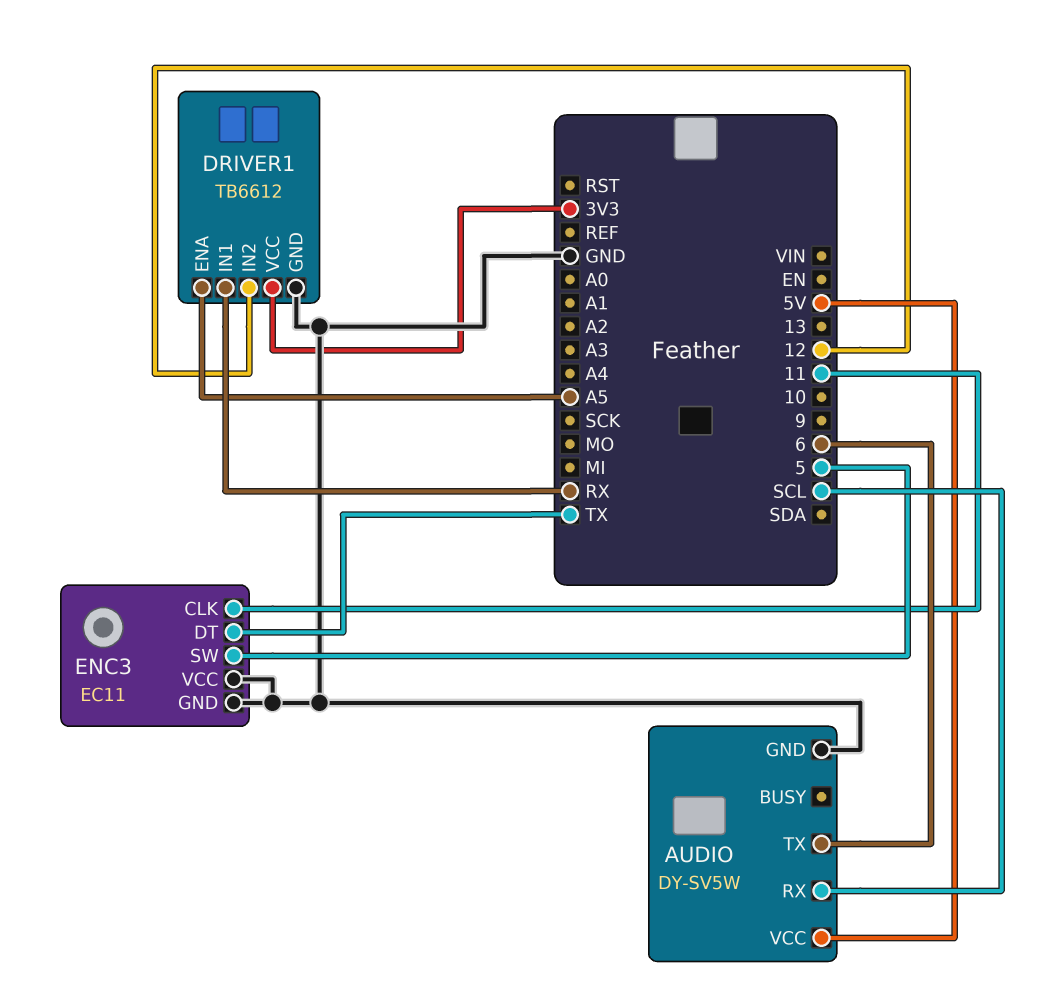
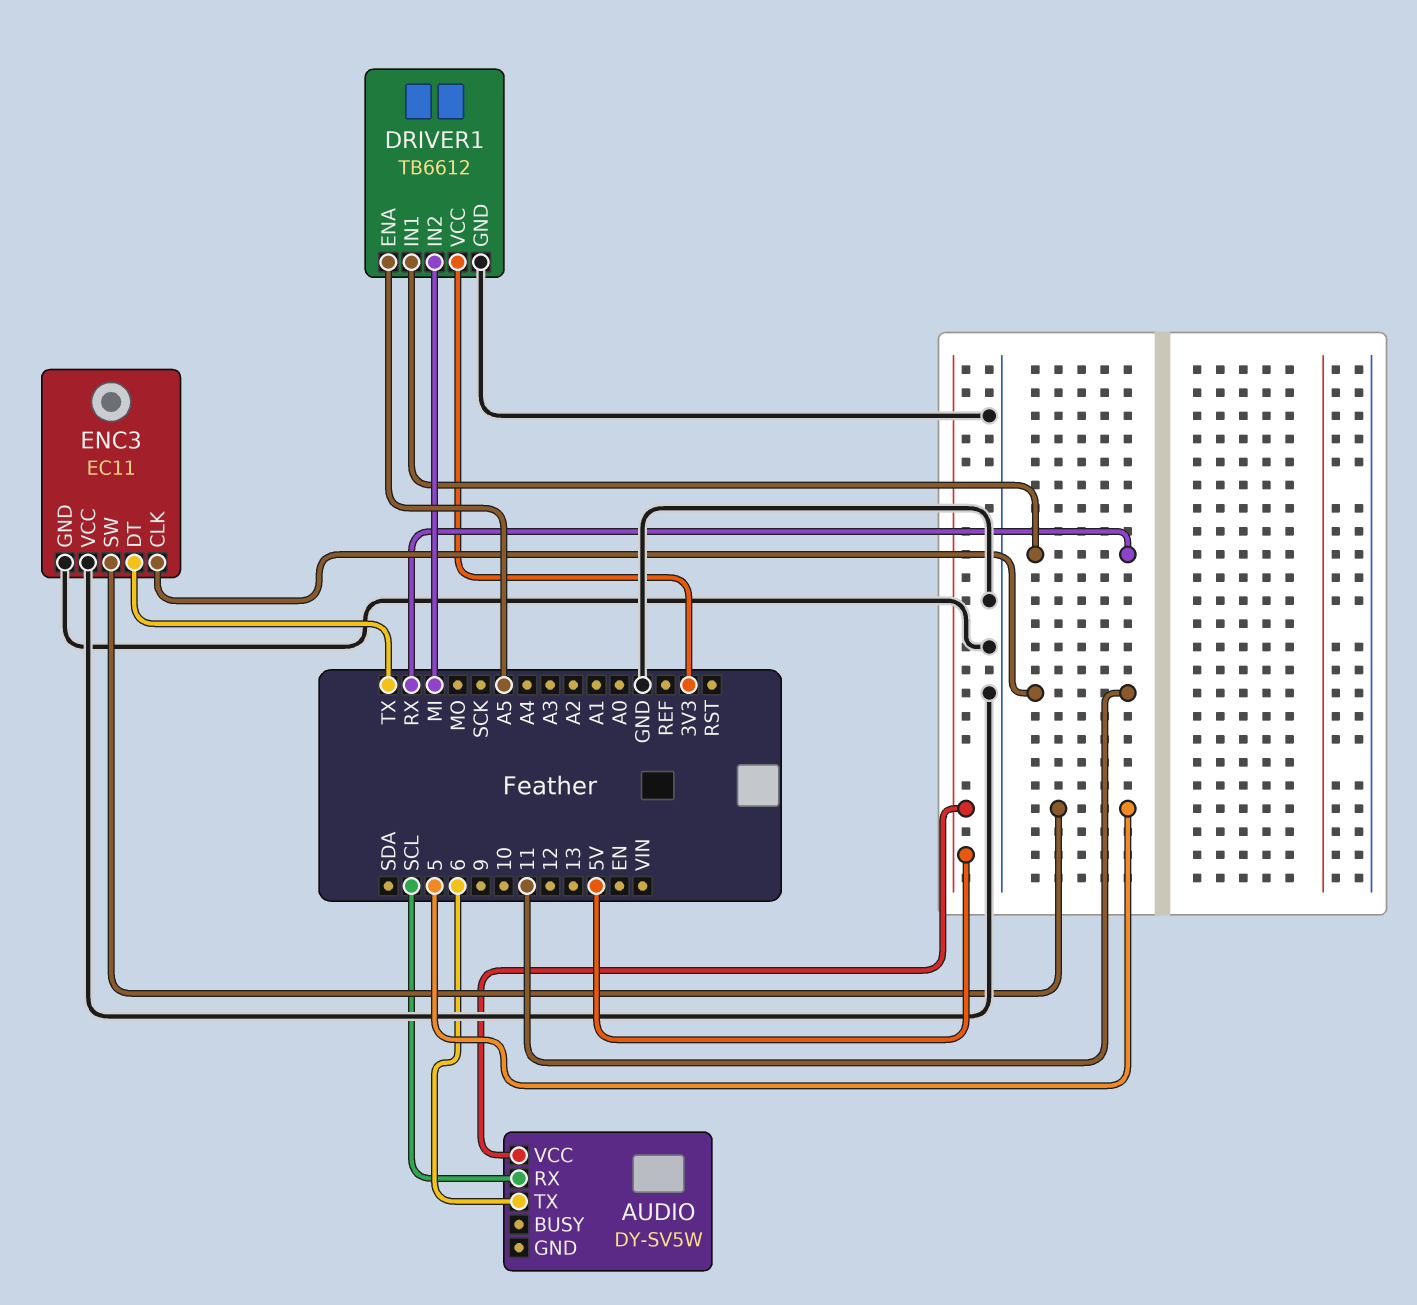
AUDIO pin GND: GND -> none
DRIVER1 pin IN2: 12 -> MI

